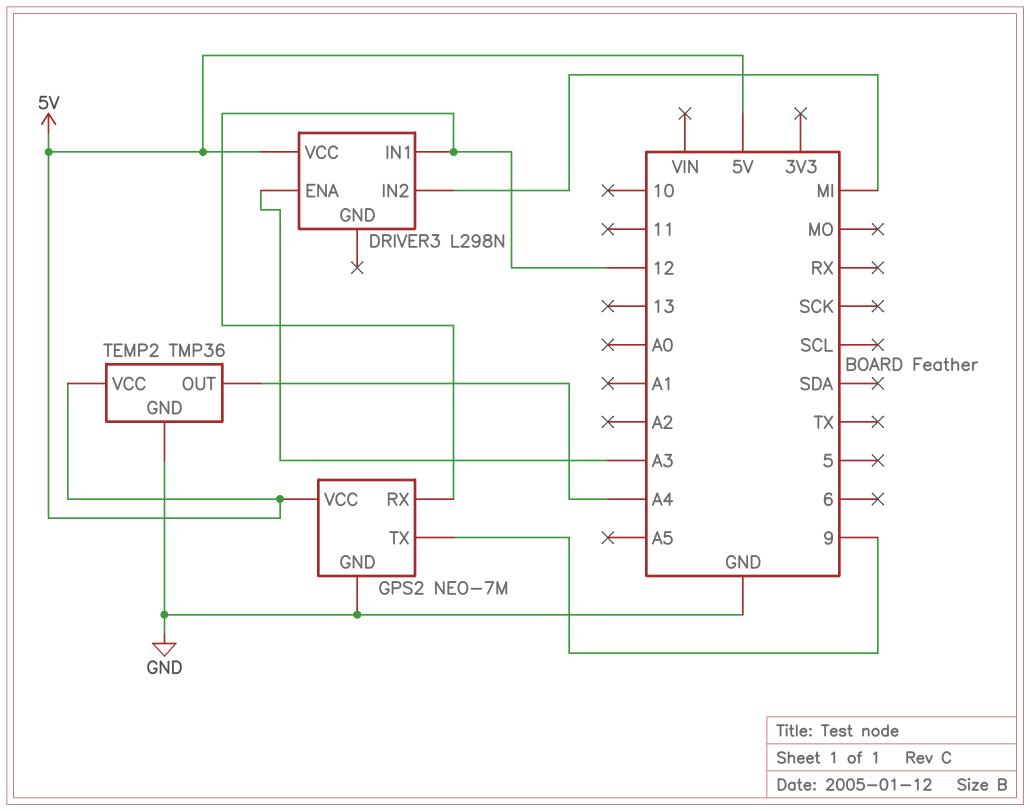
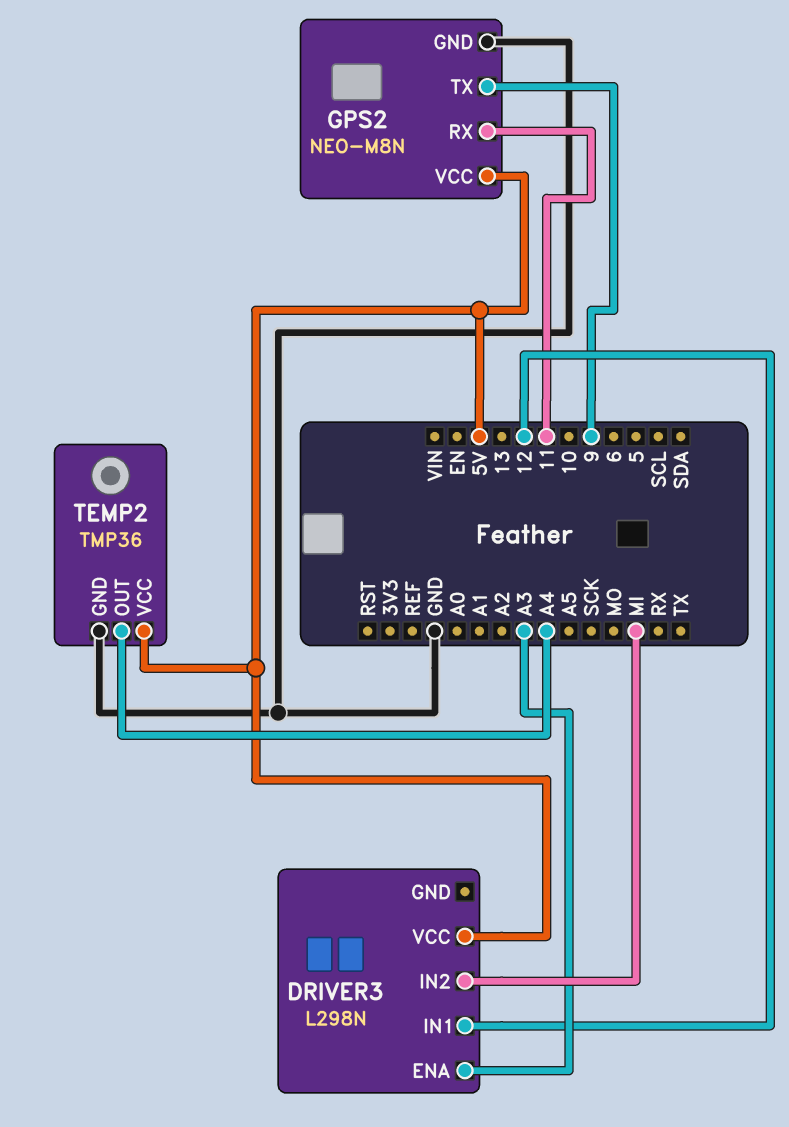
GPS2: NEO-7M -> NEO-M8N
GPS2 pin RX: 12 -> 11

